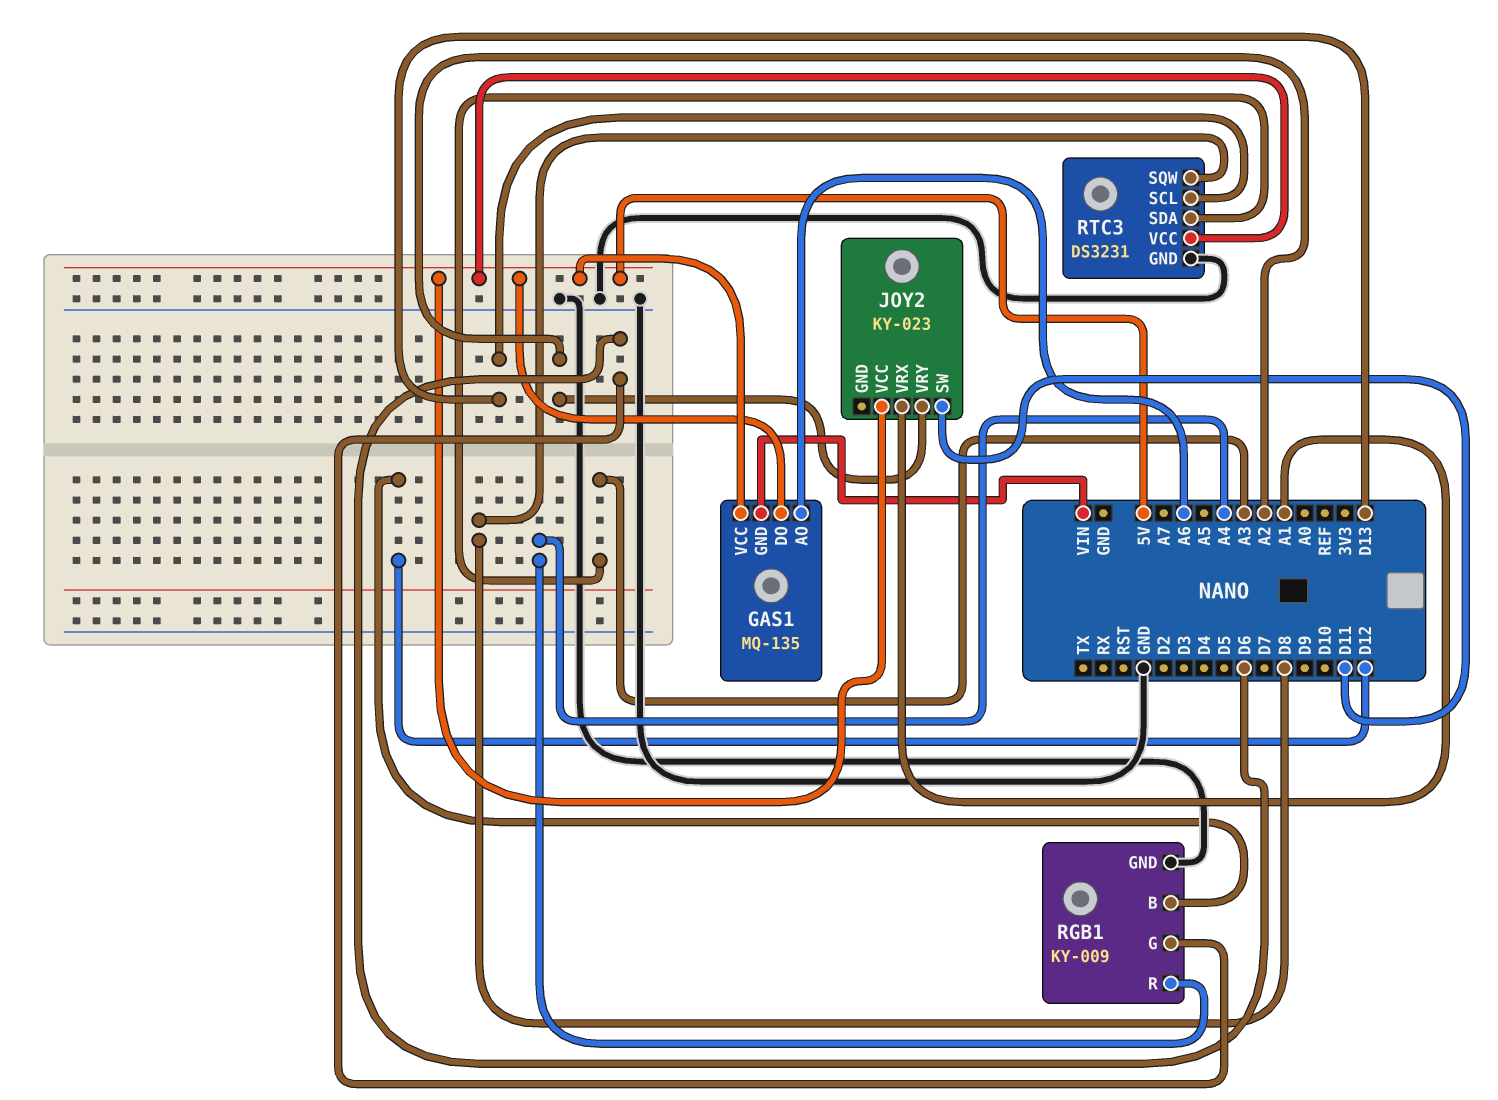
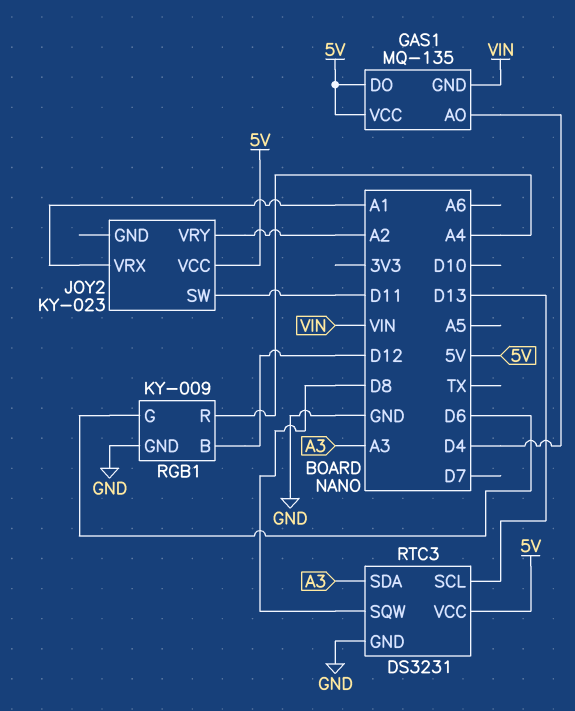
GAS1 pin AO: A6 -> D4

